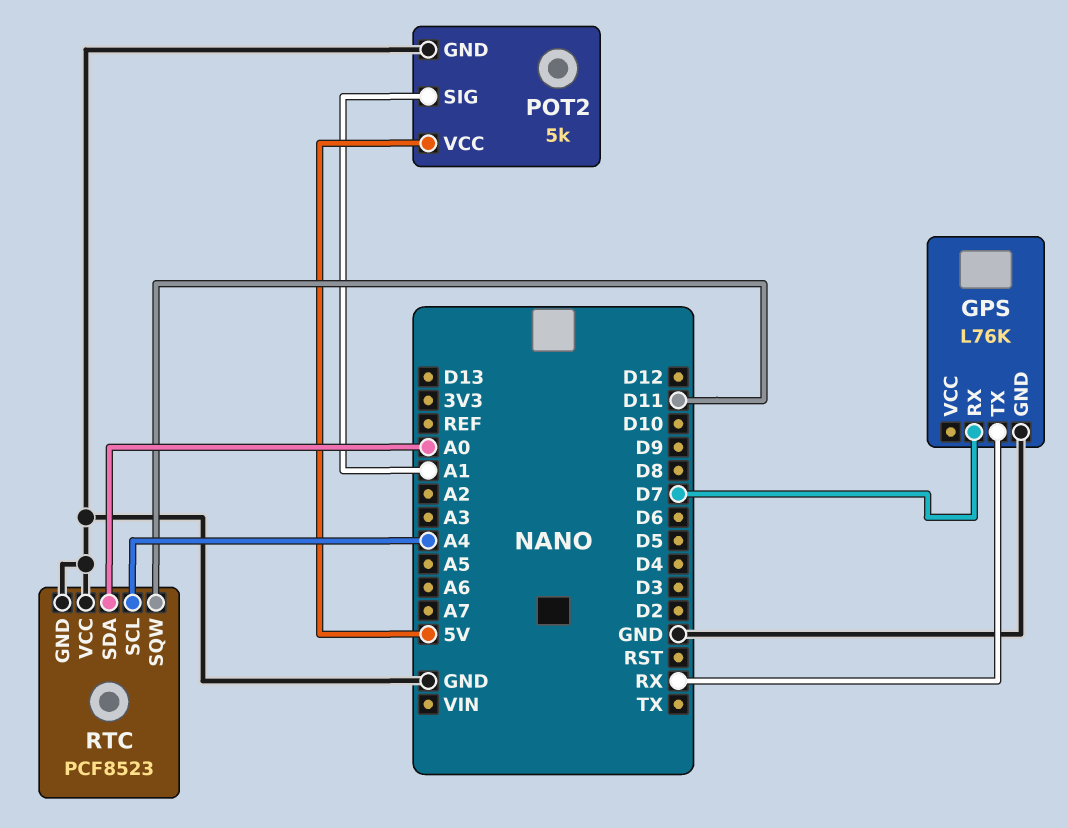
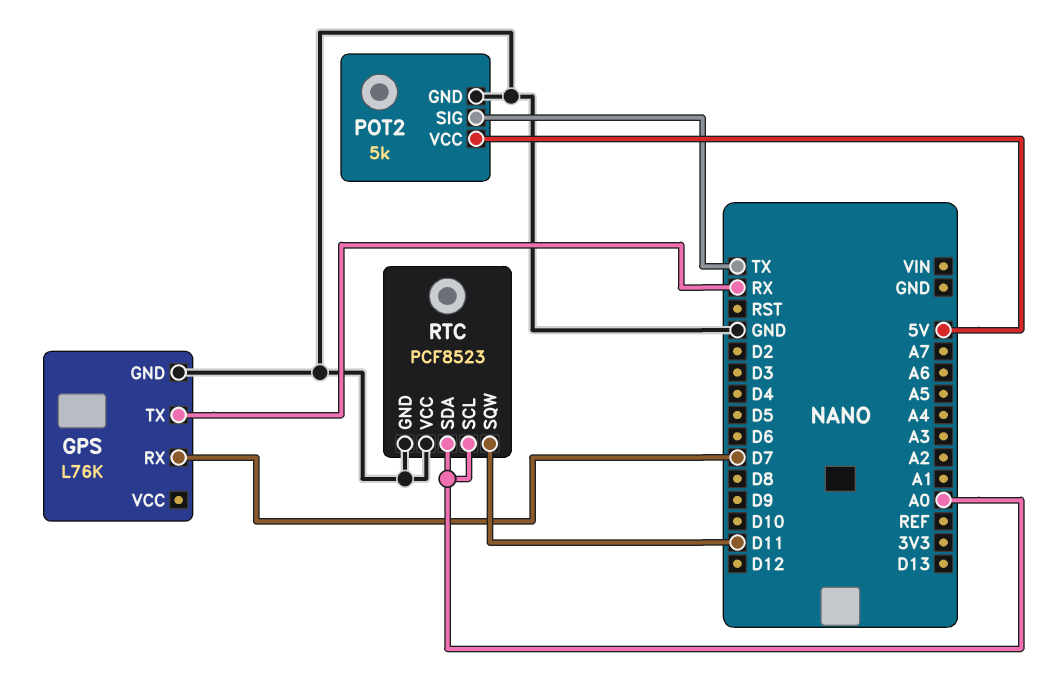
POT2 pin SIG: A1 -> TX
RTC pin SCL: A4 -> A0

